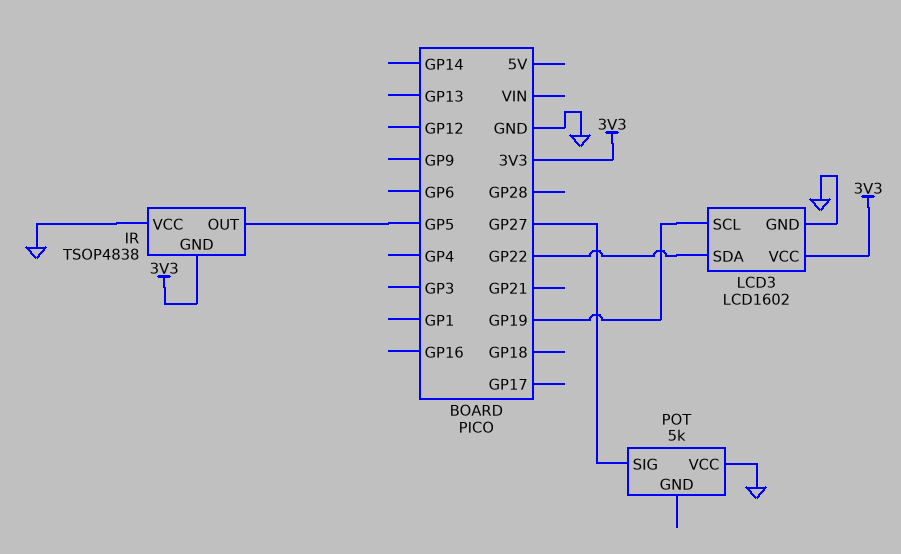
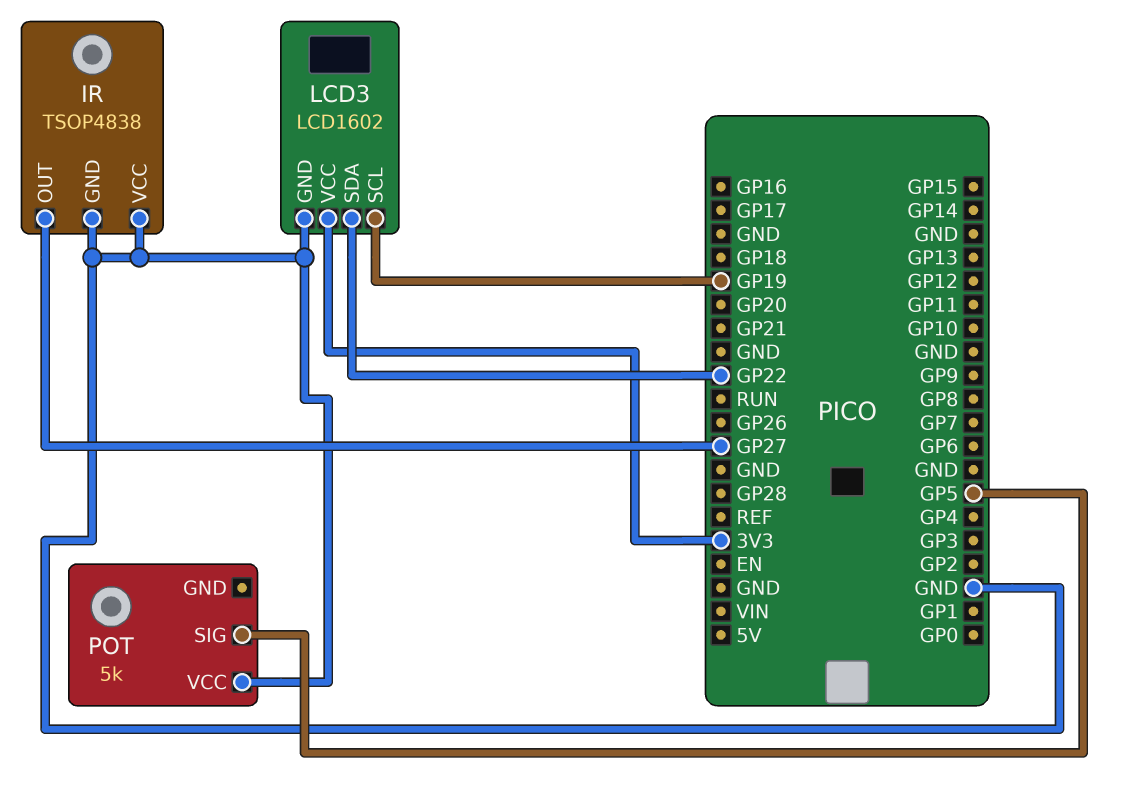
IR pin GND: 3V3 -> GND
IR pin OUT: GP5 -> GP27
POT pin SIG: GP27 -> GP5

